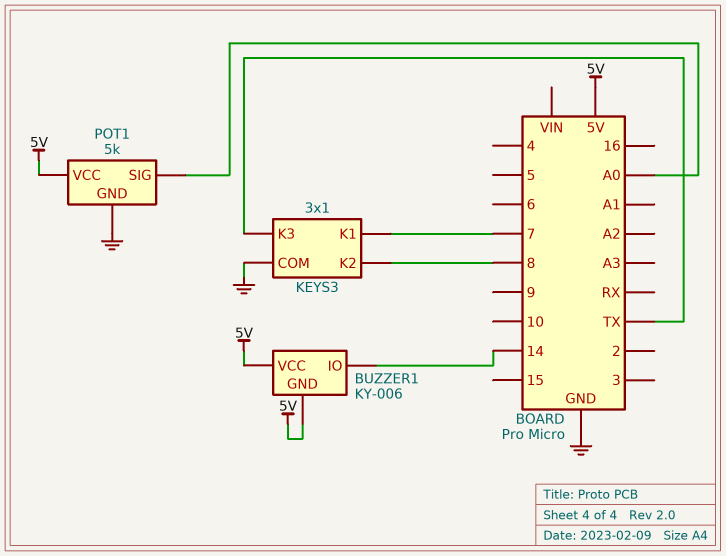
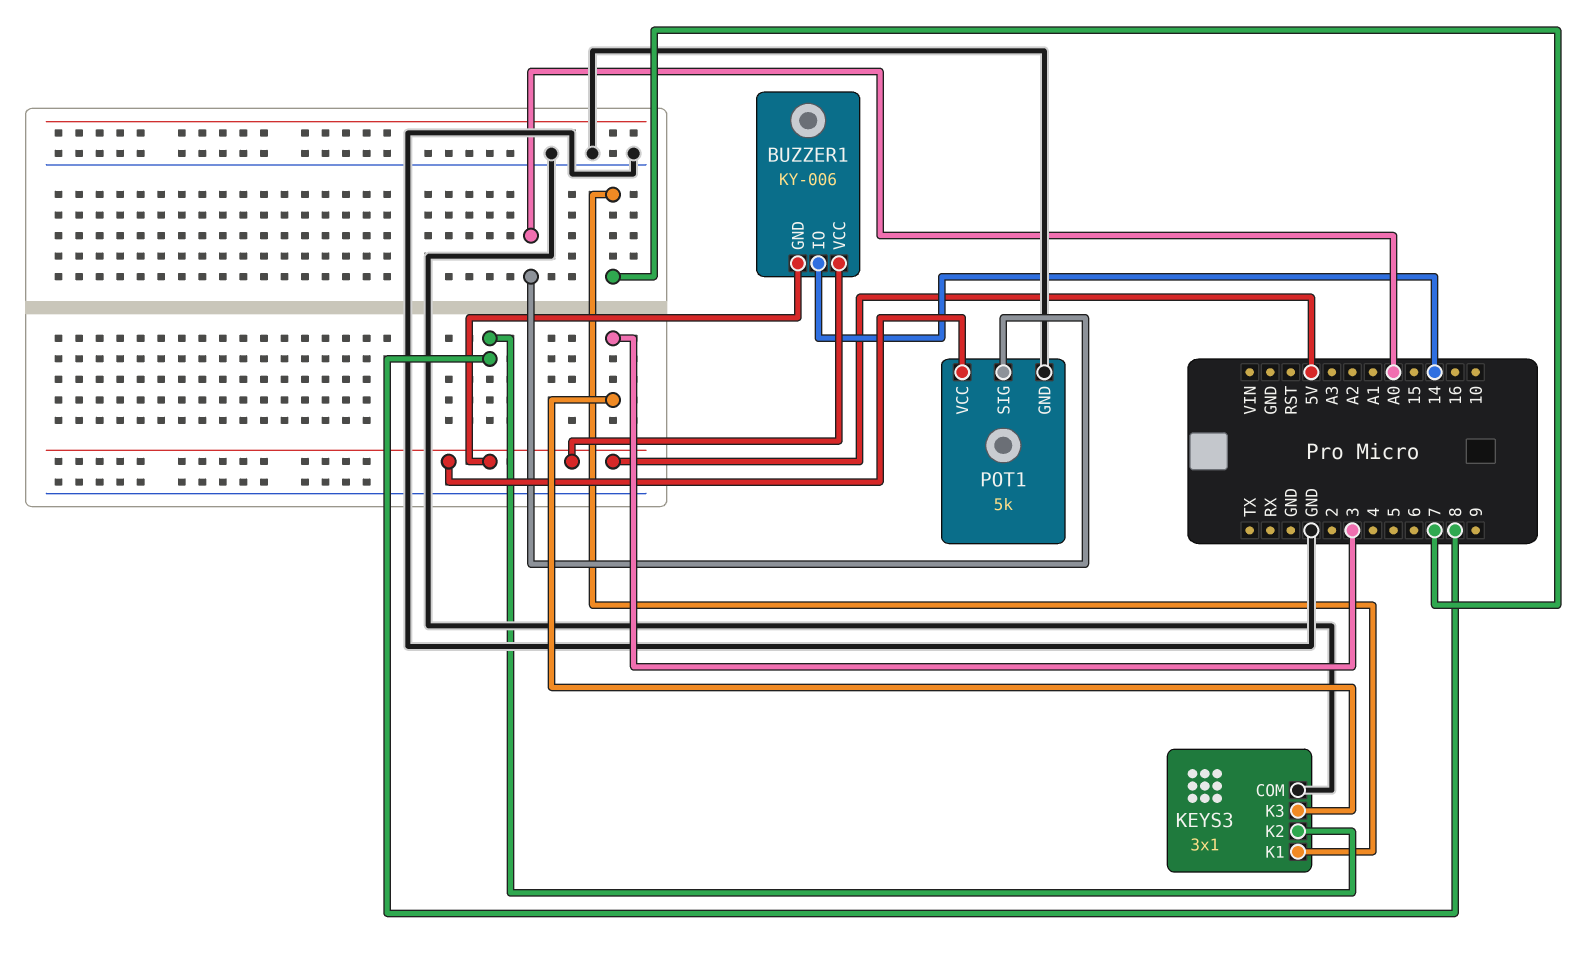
KEYS3 pin K3: TX -> 3

